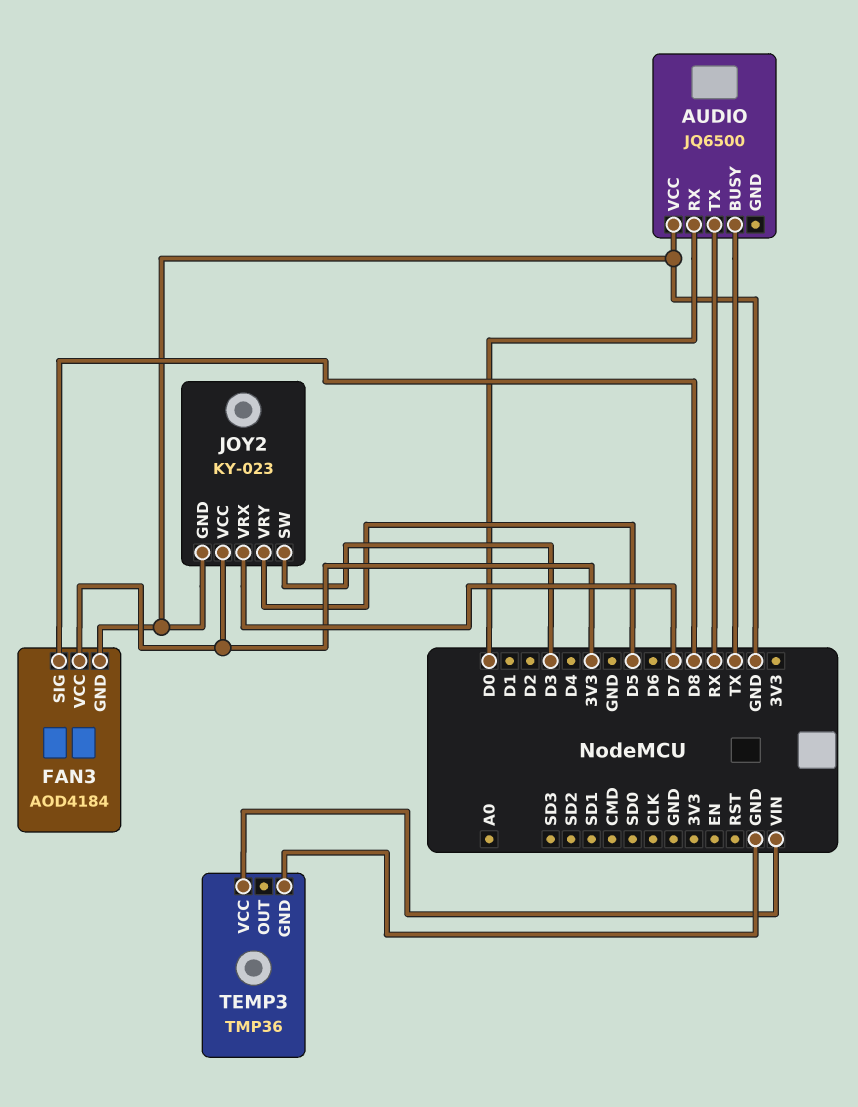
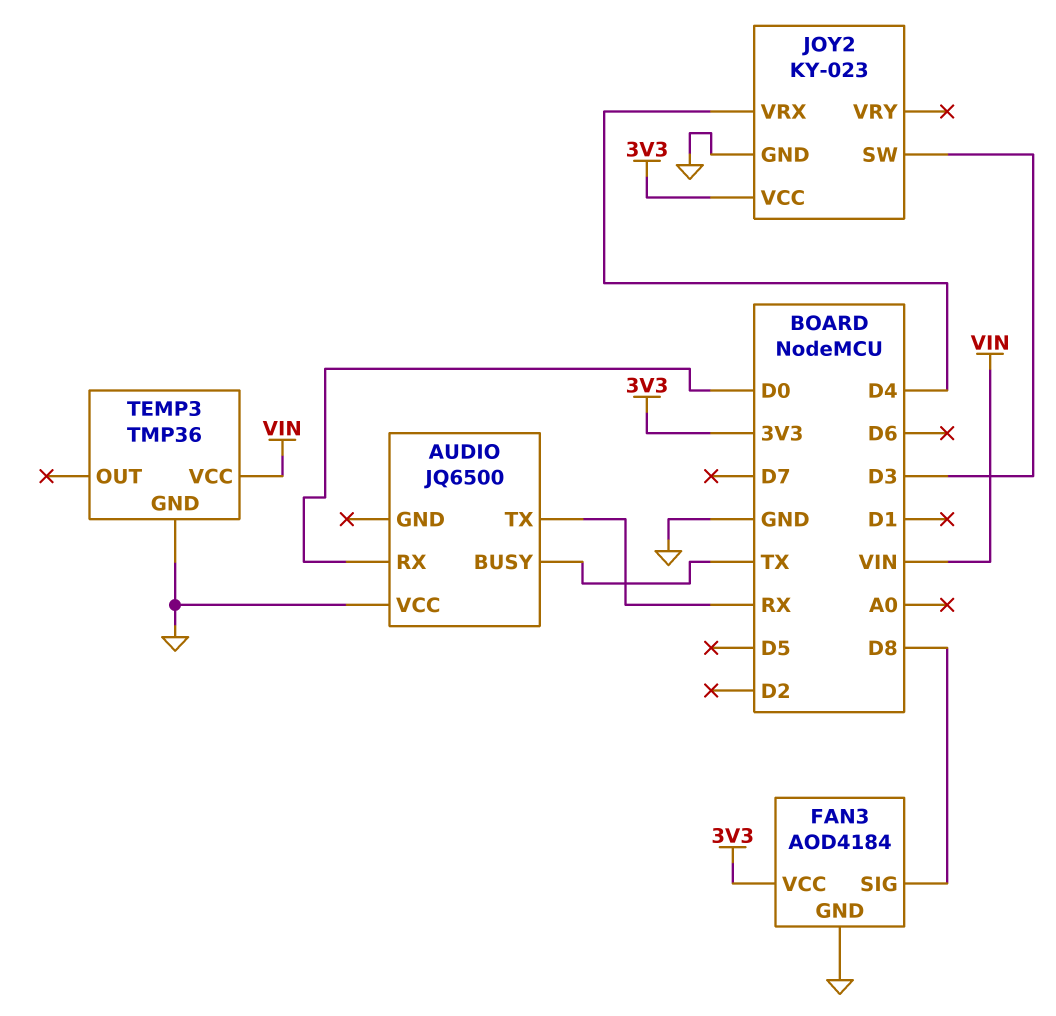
JOY2 pin VRX: D7 -> D4
JOY2 pin VRY: D5 -> none

